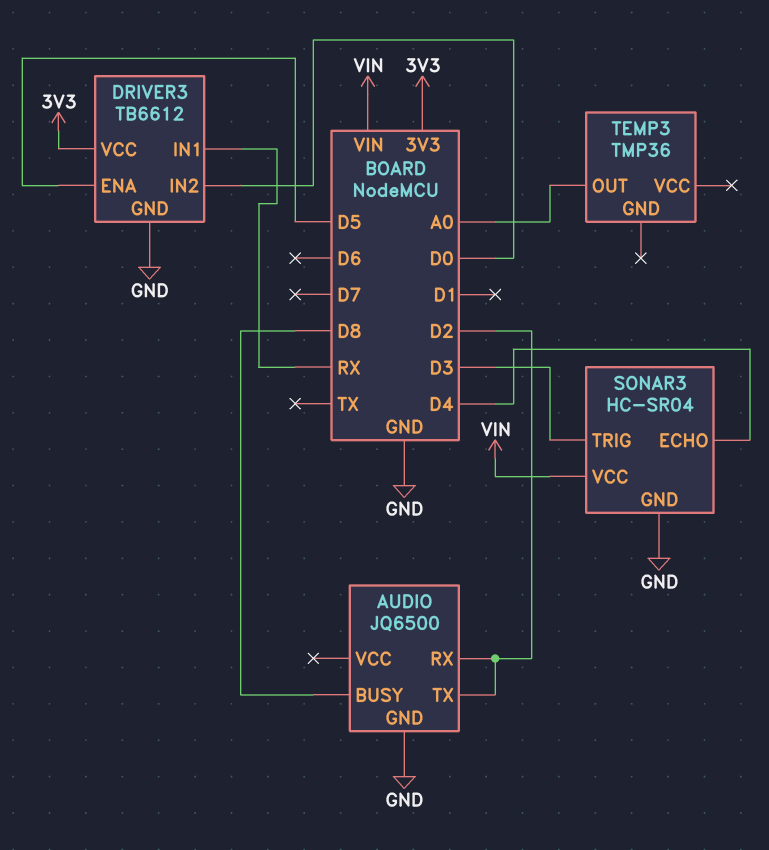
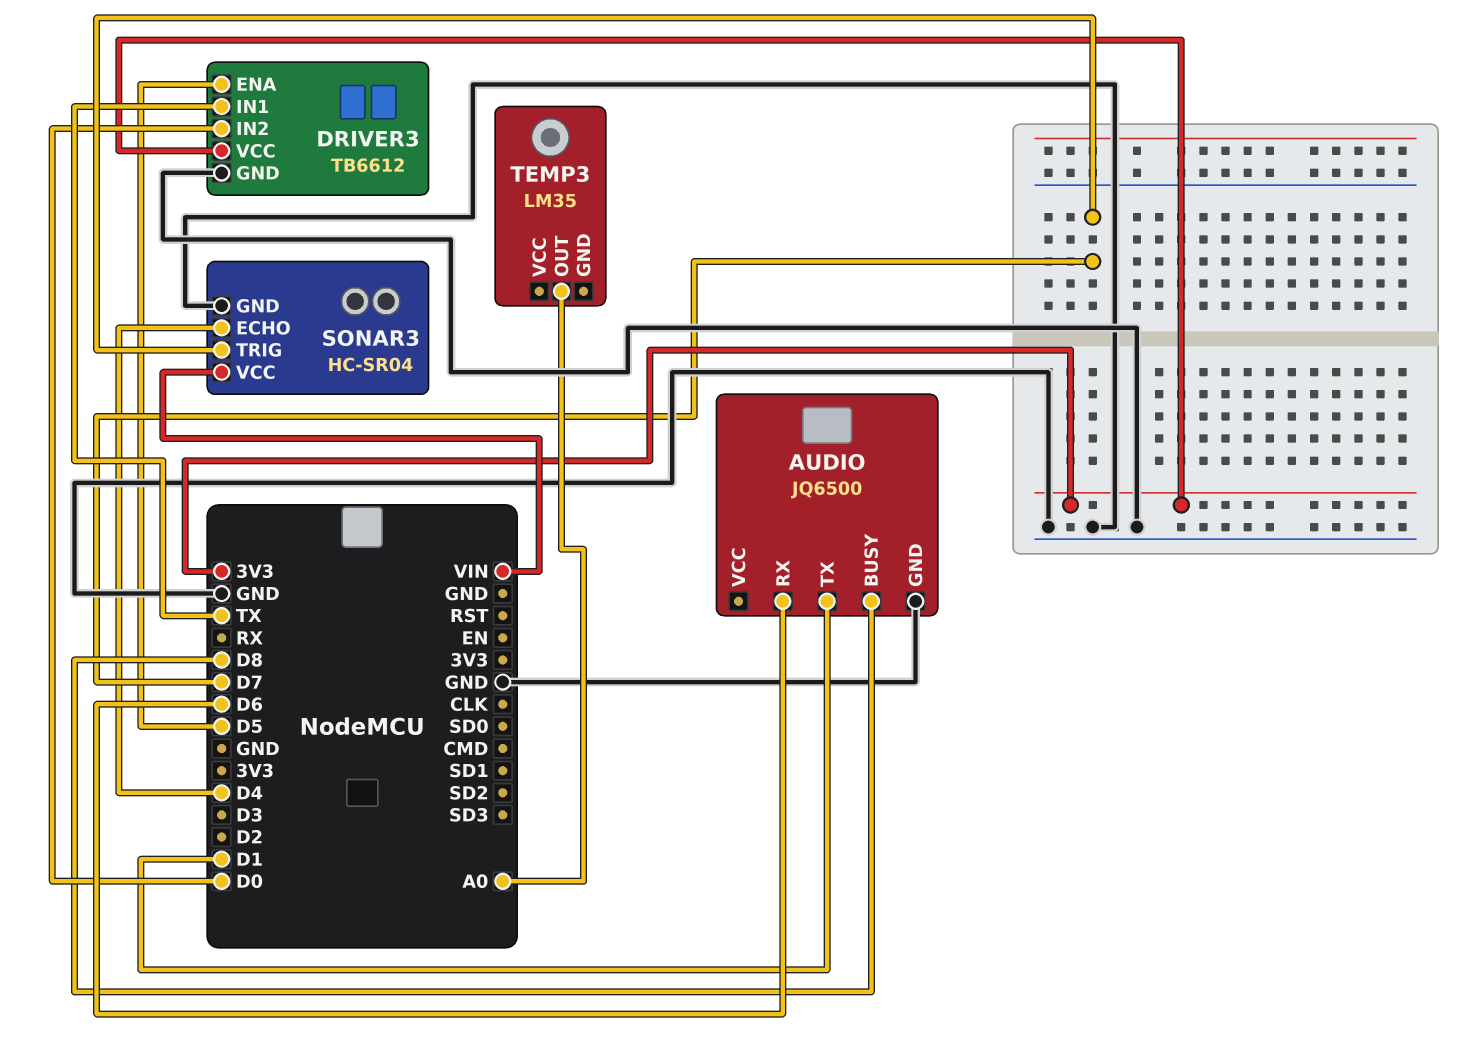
AUDIO pin RX: D2 -> D6
AUDIO pin TX: D2 -> D1
DRIVER3 pin IN1: RX -> TX
SONAR3 pin TRIG: D3 -> D7
TEMP3: TMP36 -> LM35

